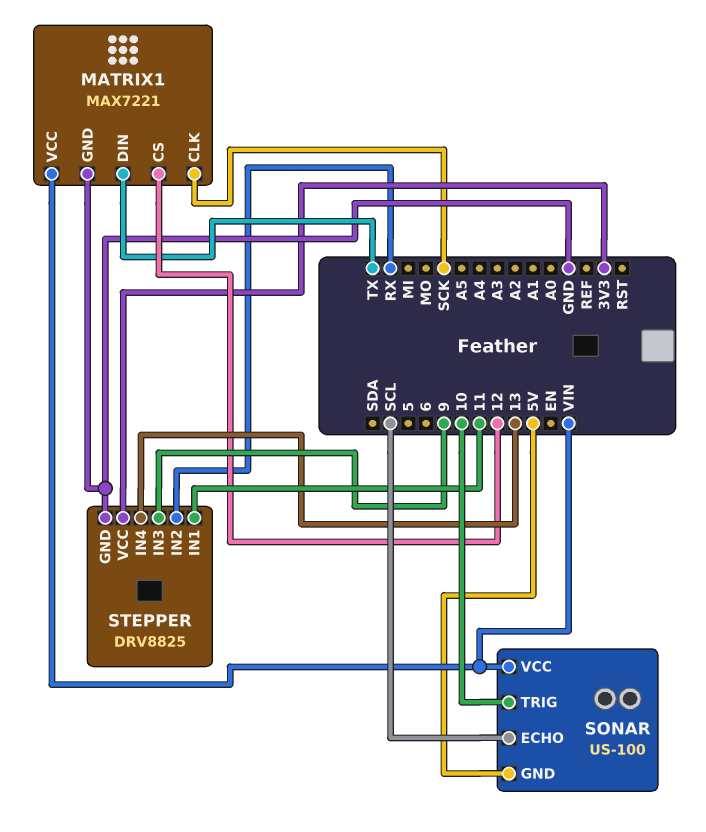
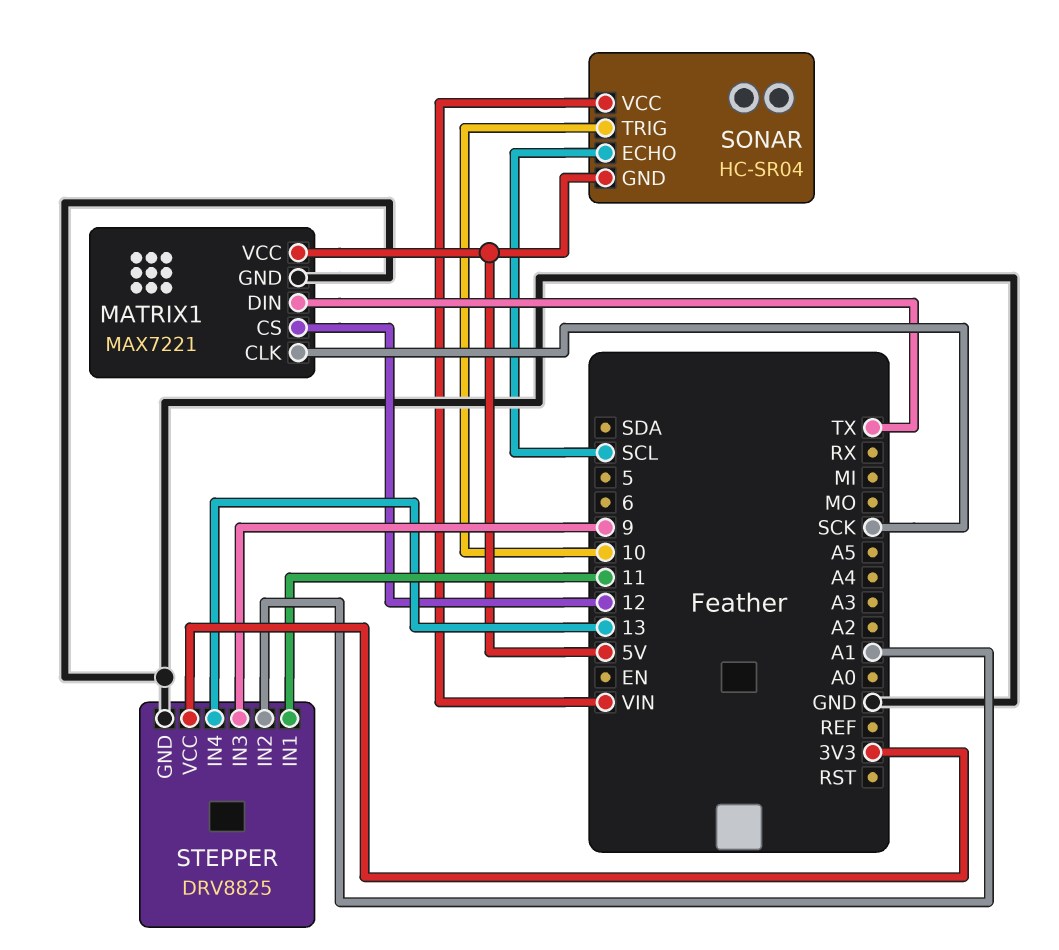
MATRIX1 pin VCC: VIN -> 5V
SONAR: US-100 -> HC-SR04
STEPPER pin IN2: RX -> A1

